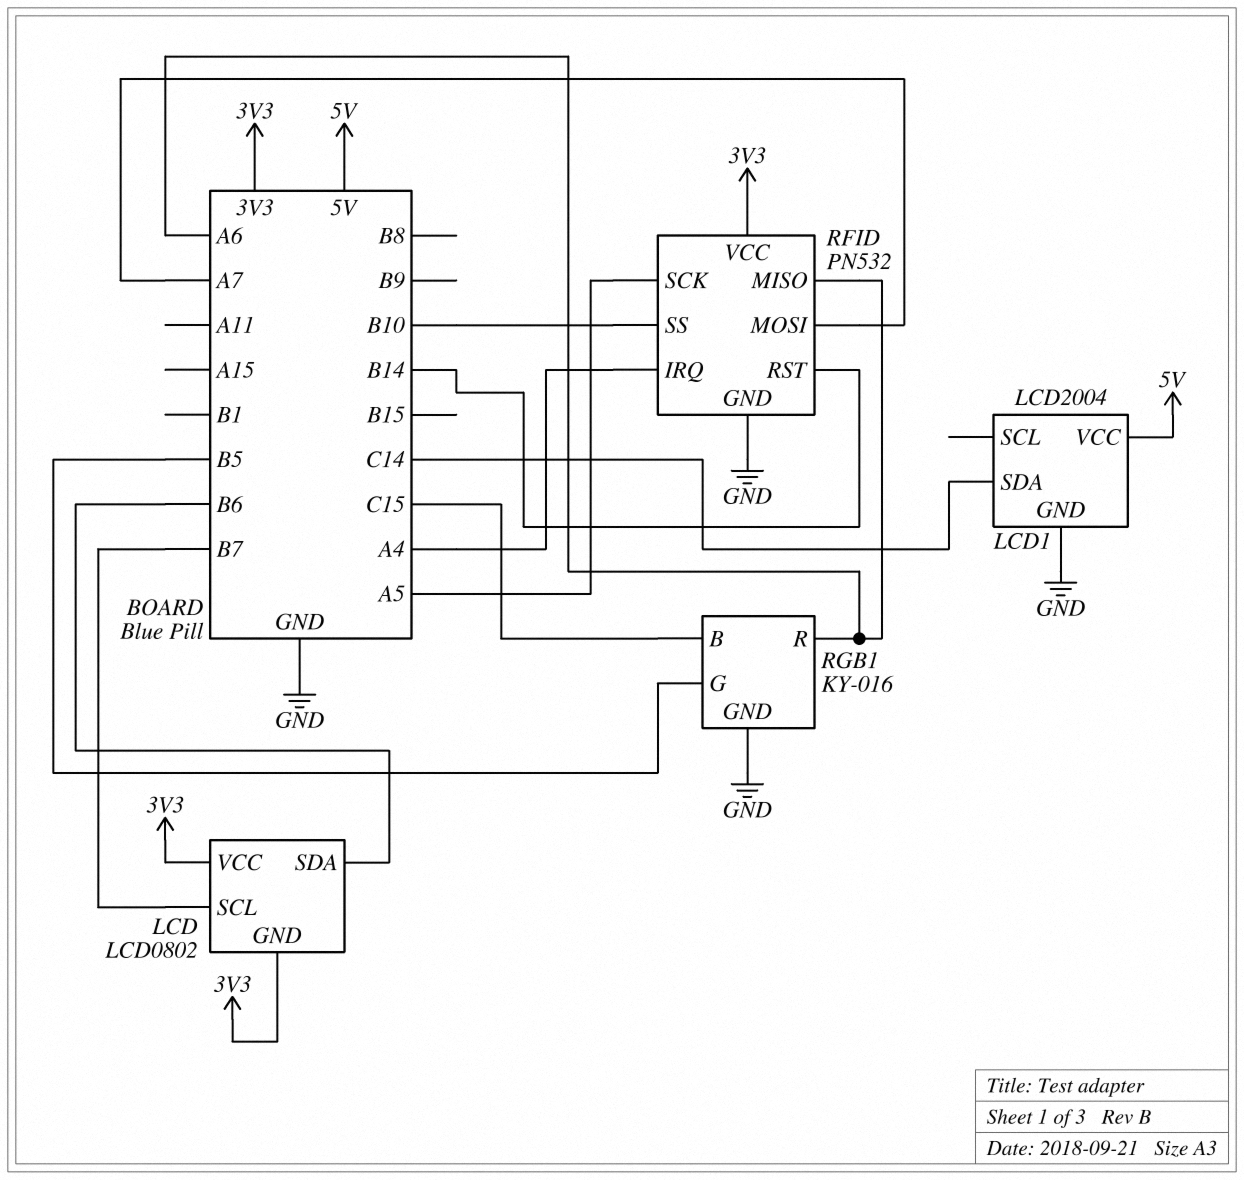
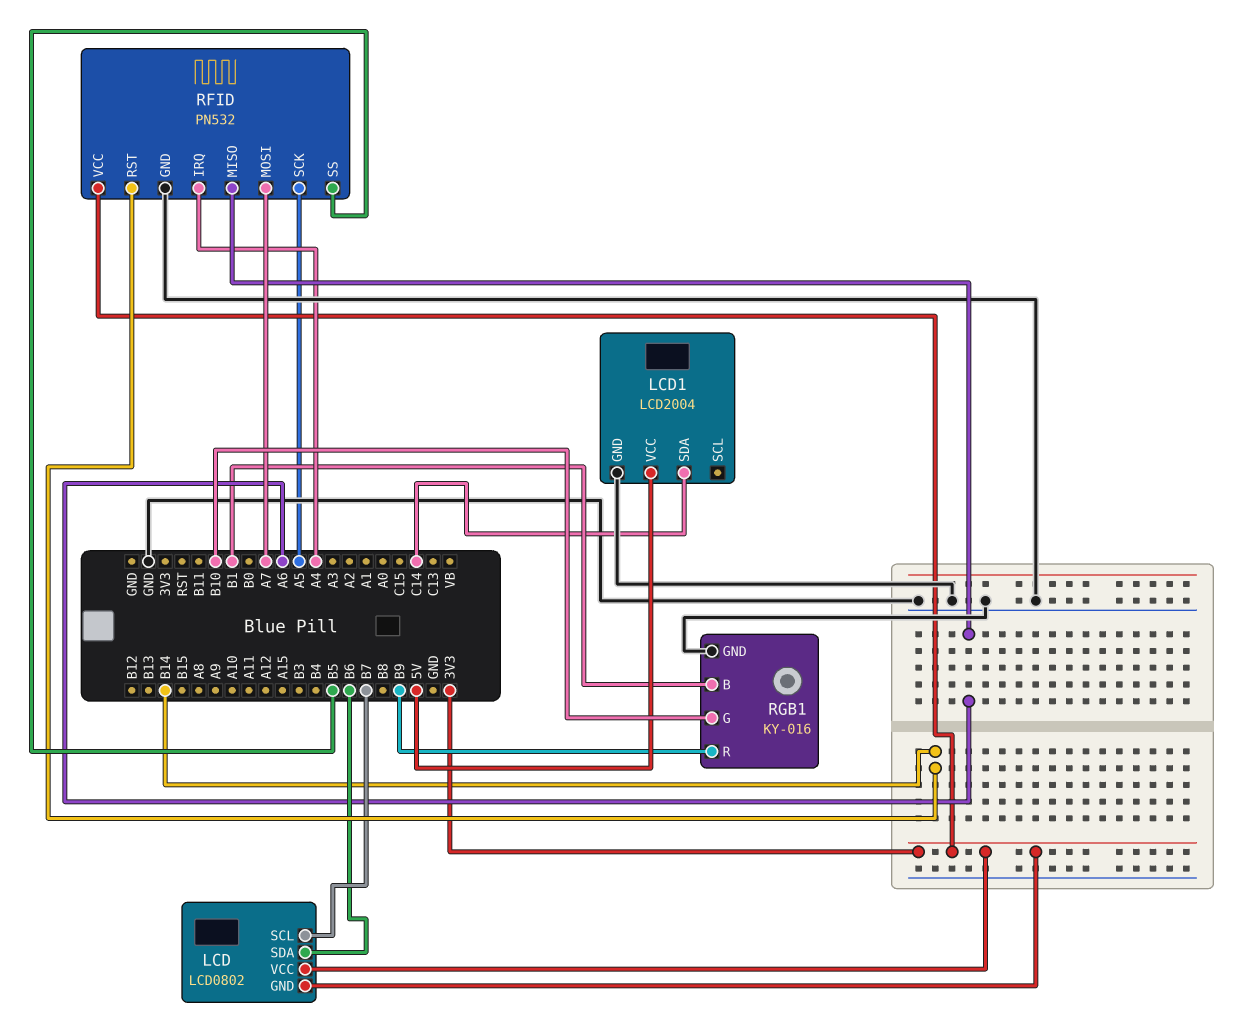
RFID pin SS: B10 -> B5
RGB1 pin B: C15 -> B1
RGB1 pin G: B5 -> B10
RGB1 pin R: A6 -> B9

